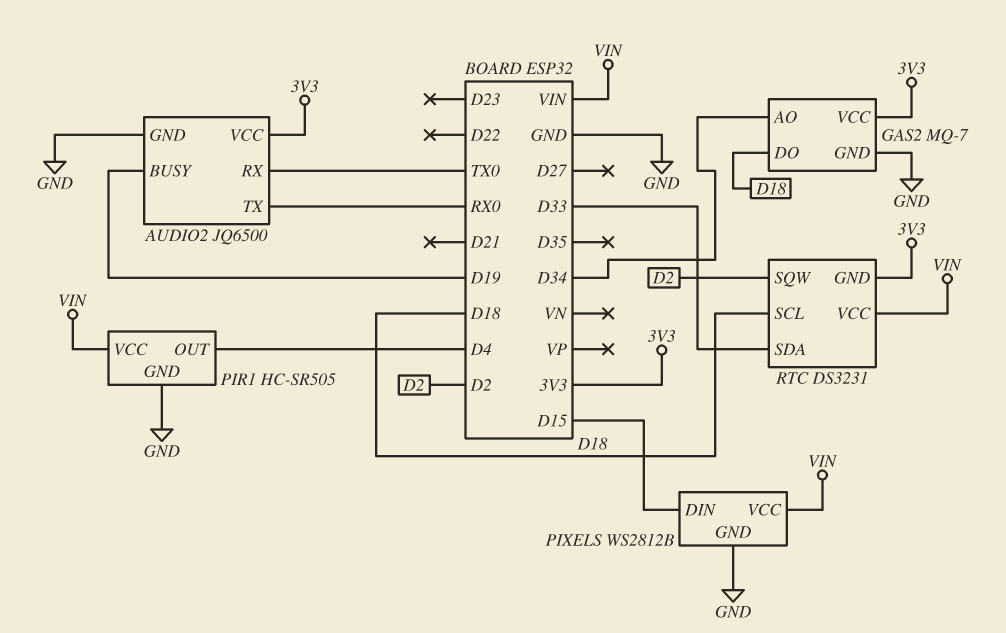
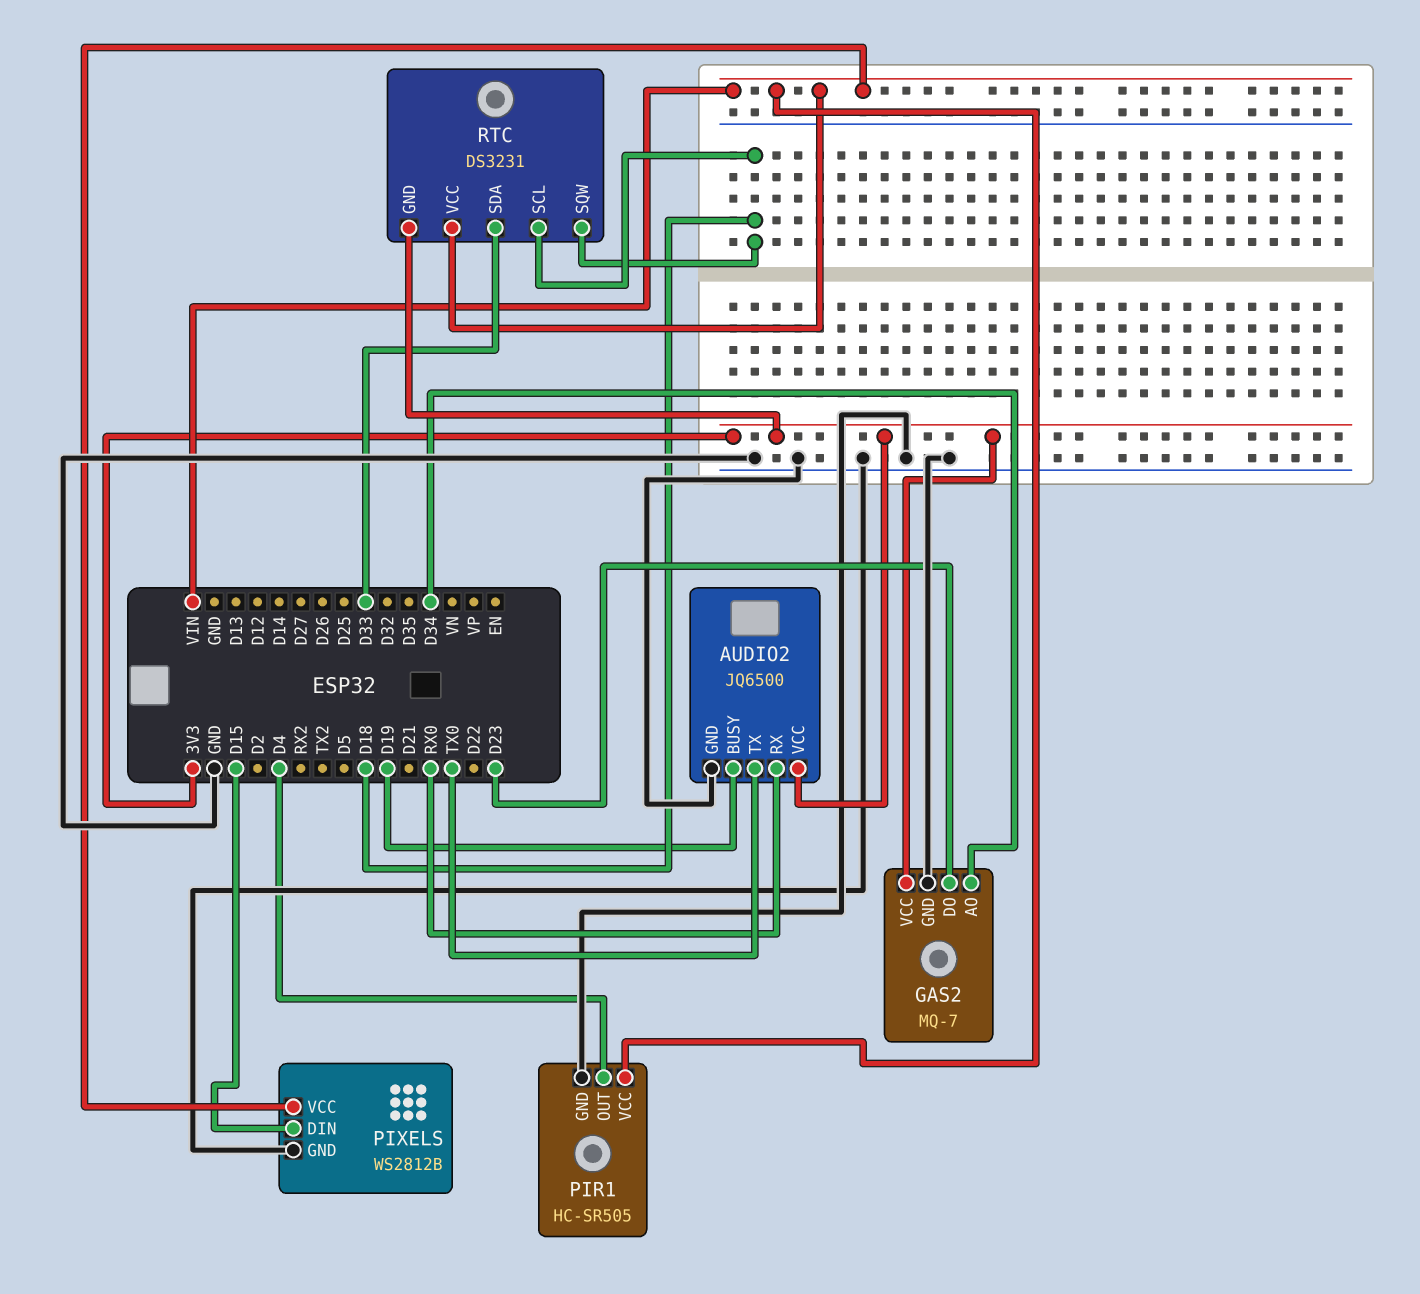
AUDIO2 pin RX: TX0 -> RX0
AUDIO2 pin TX: RX0 -> TX0
GAS2 pin DO: D18 -> D23
RTC pin SQW: D2 -> D18

